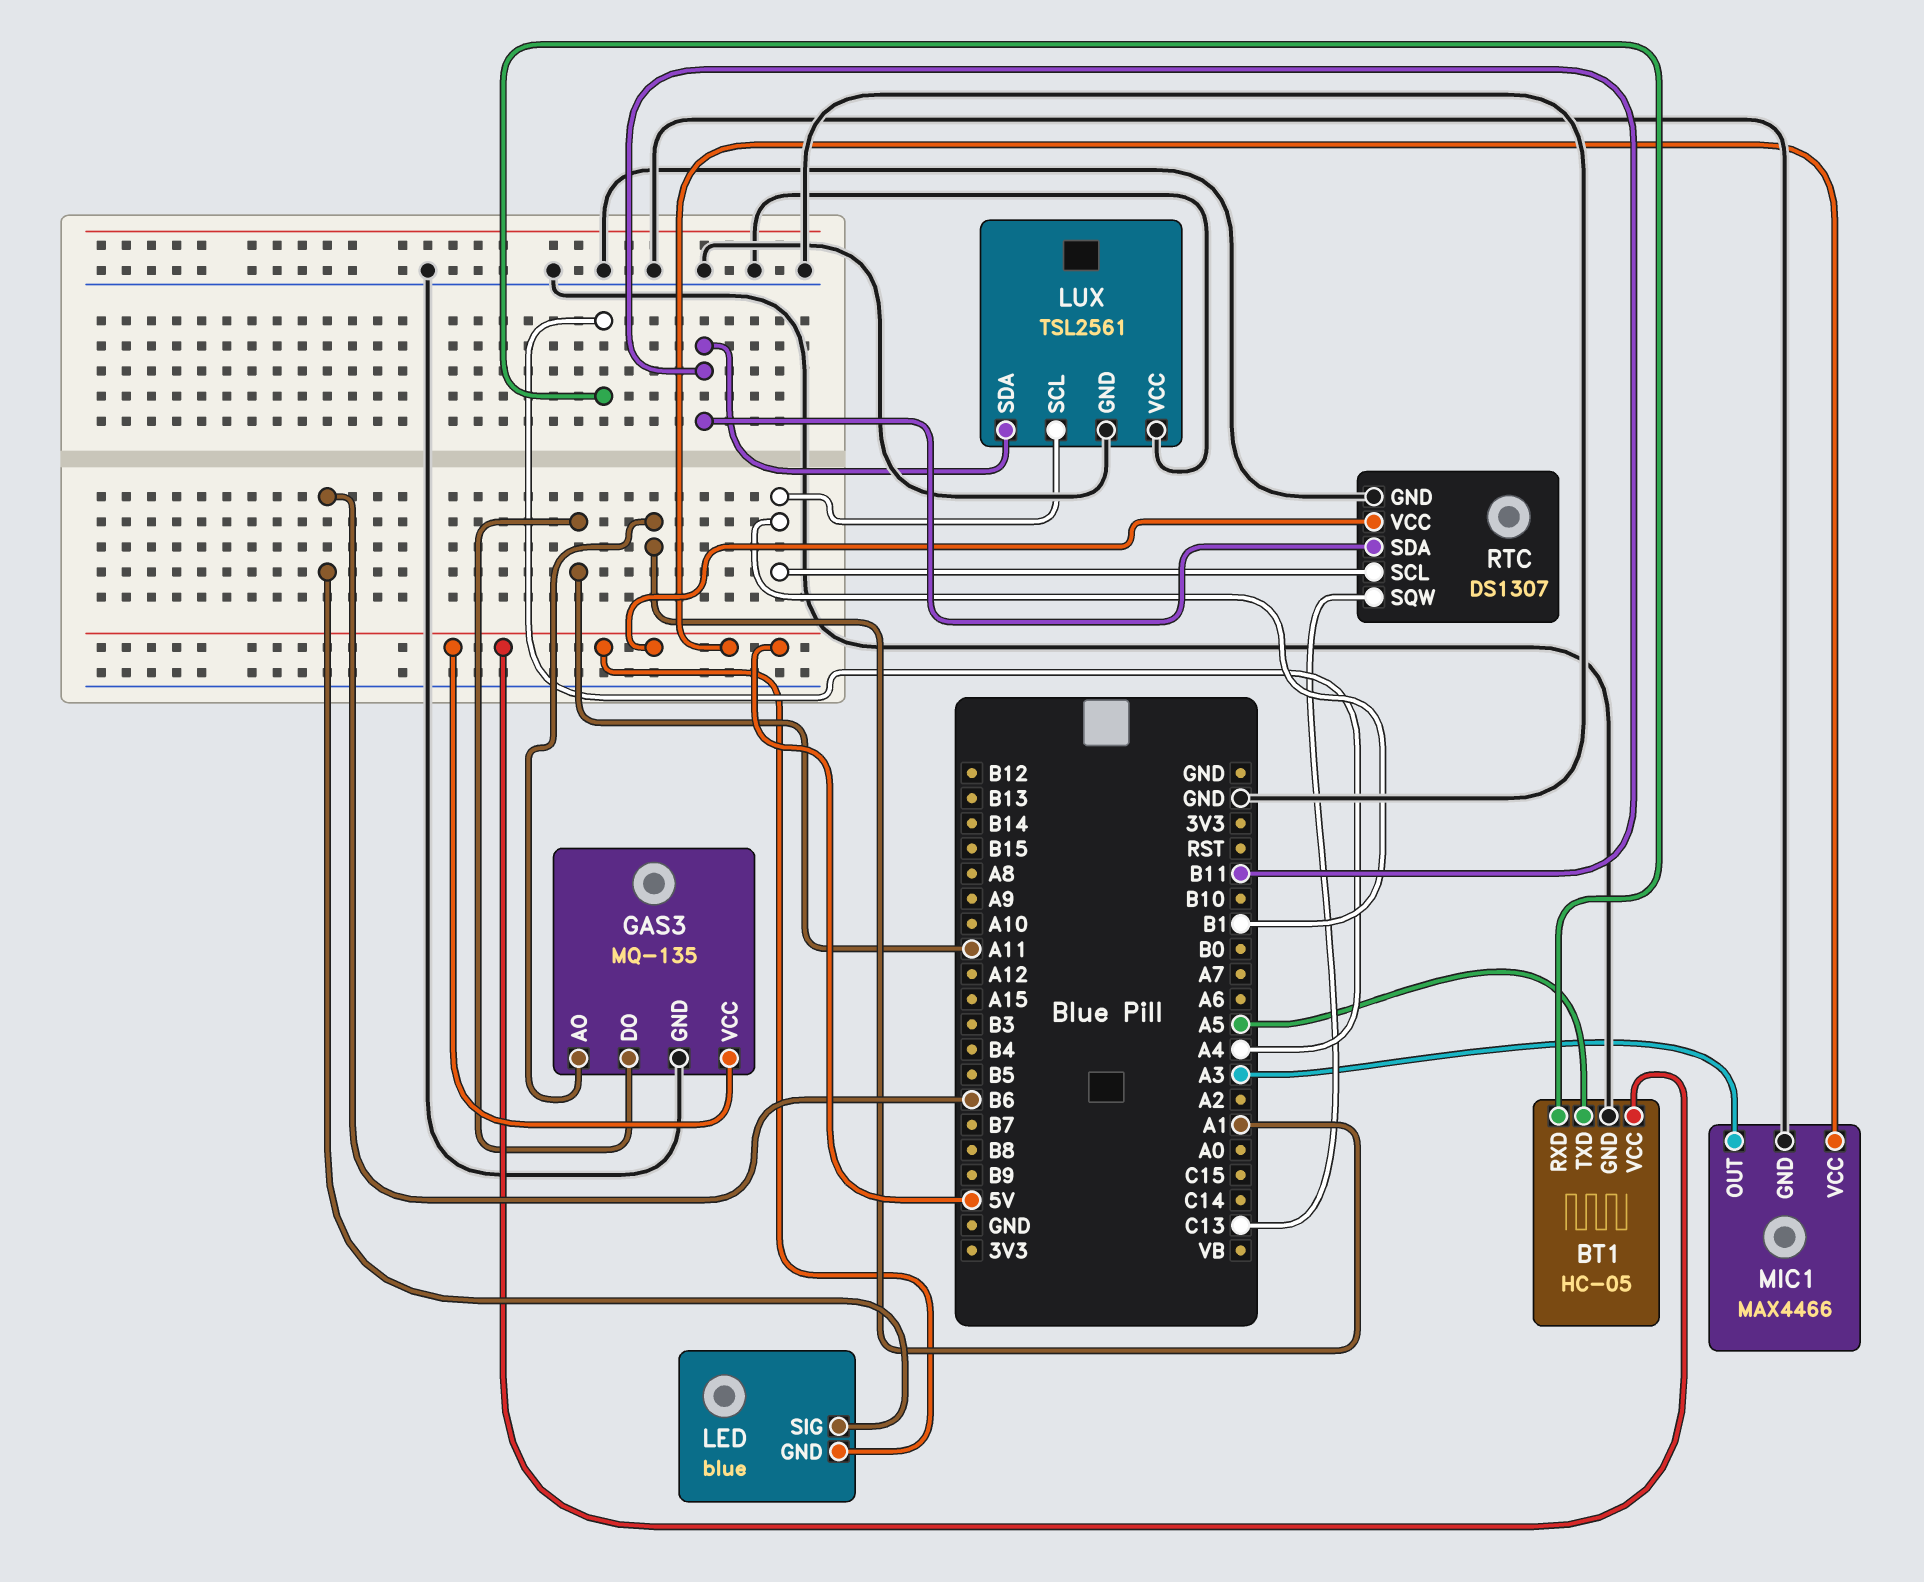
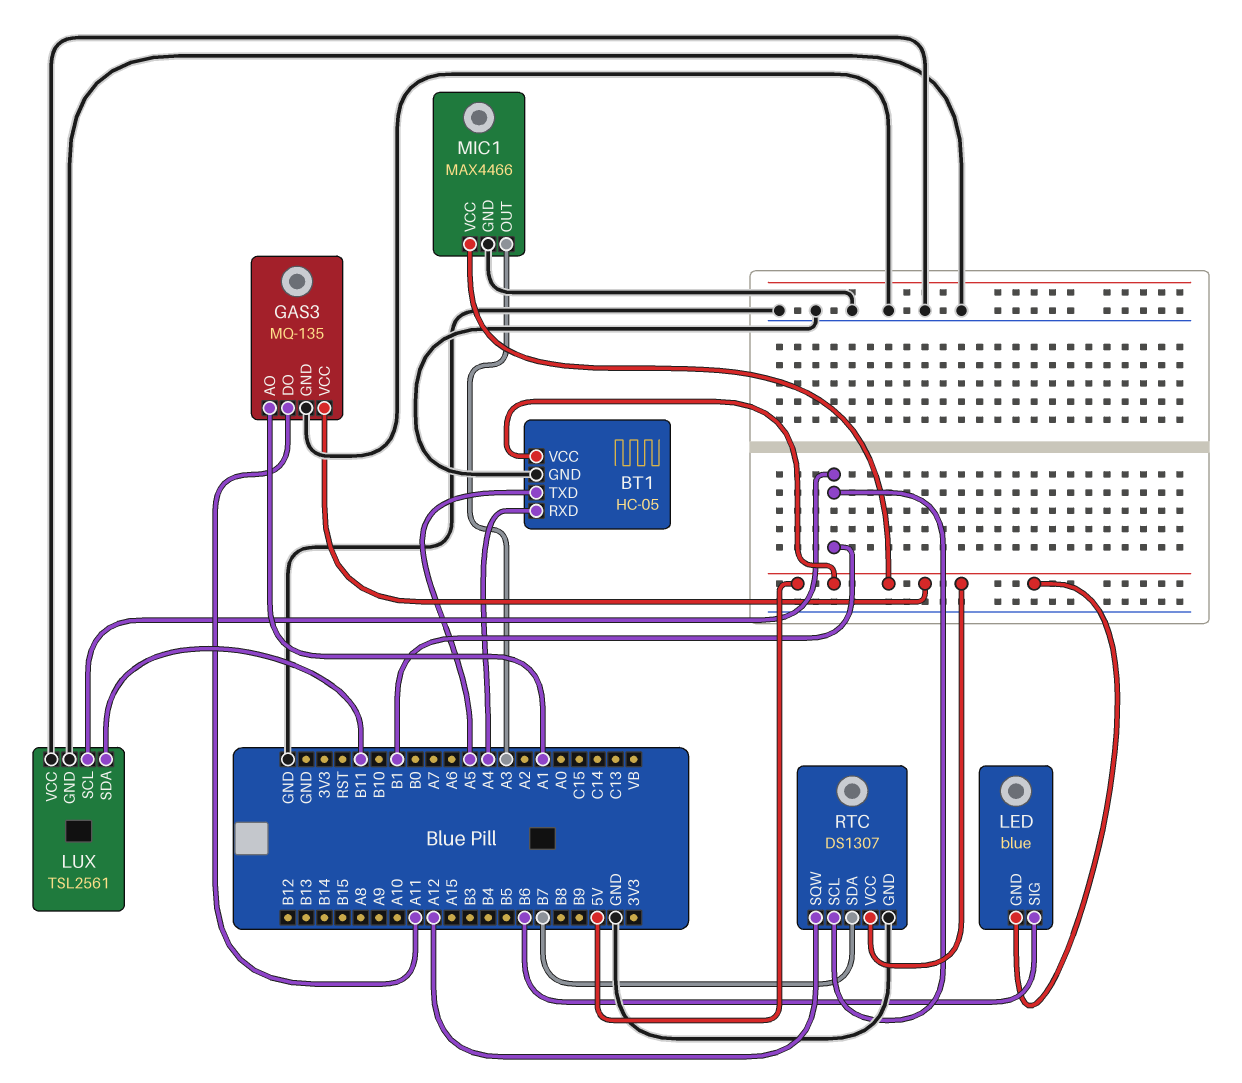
RTC pin SDA: B11 -> B7
RTC pin SQW: C13 -> A12

